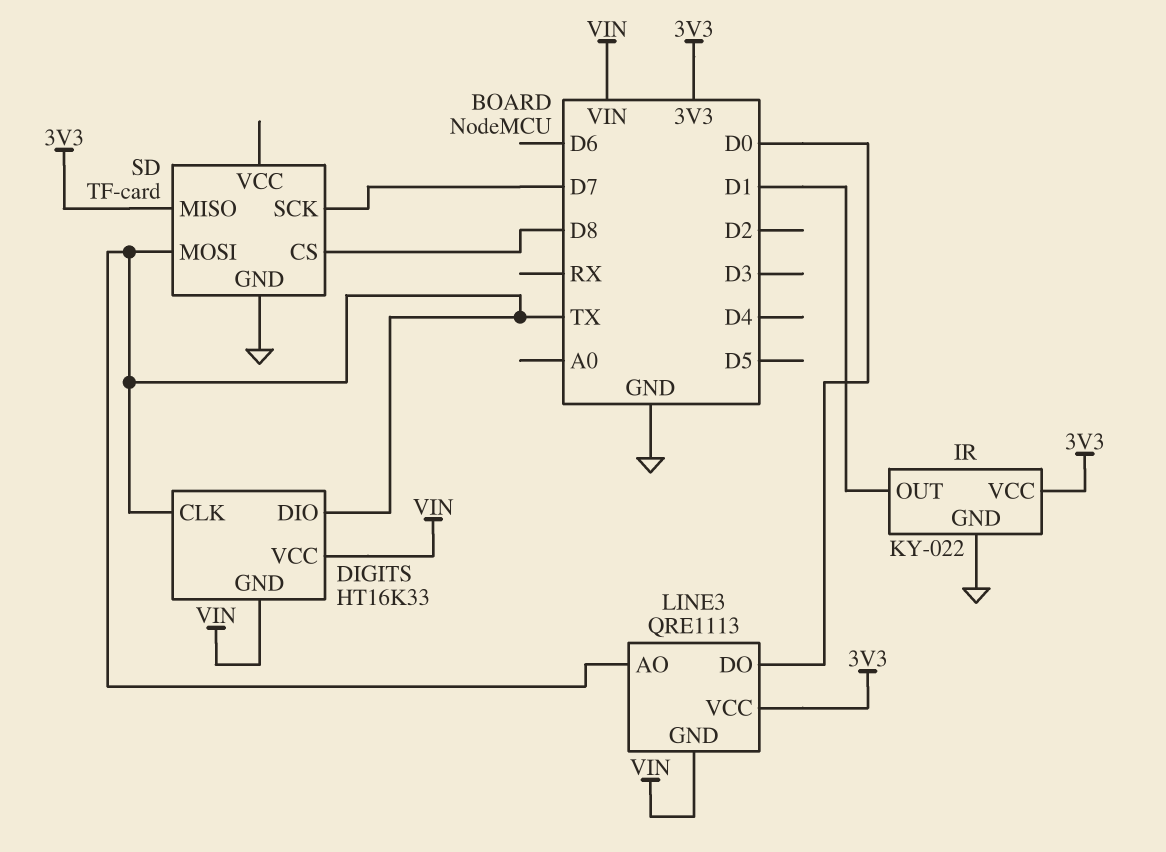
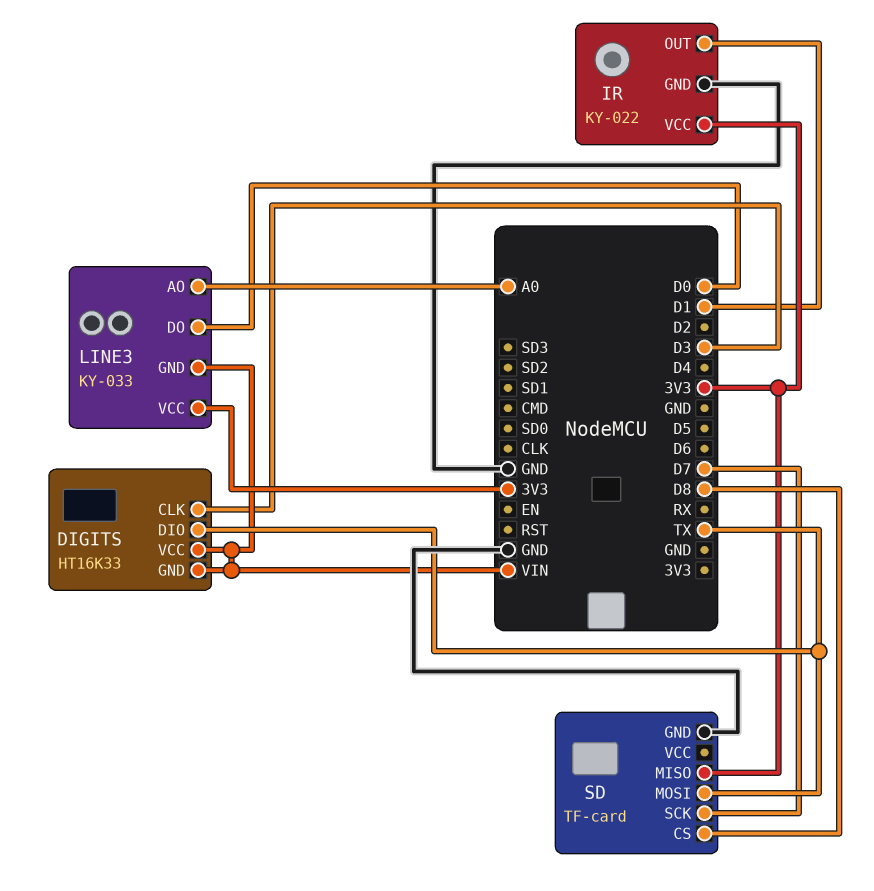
DIGITS pin CLK: TX -> D3
LINE3: QRE1113 -> KY-033
LINE3 pin AO: TX -> A0

